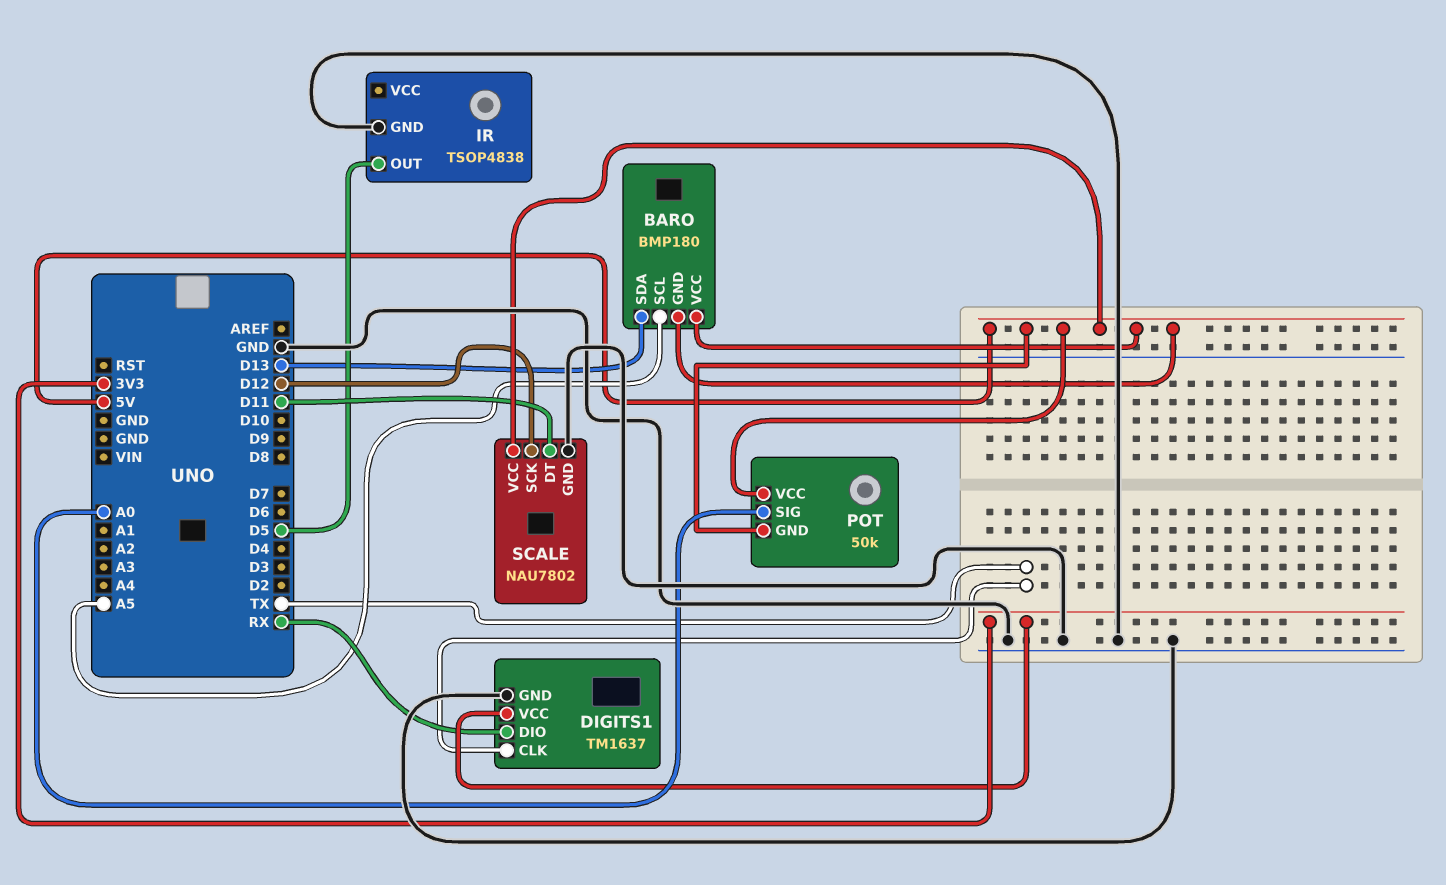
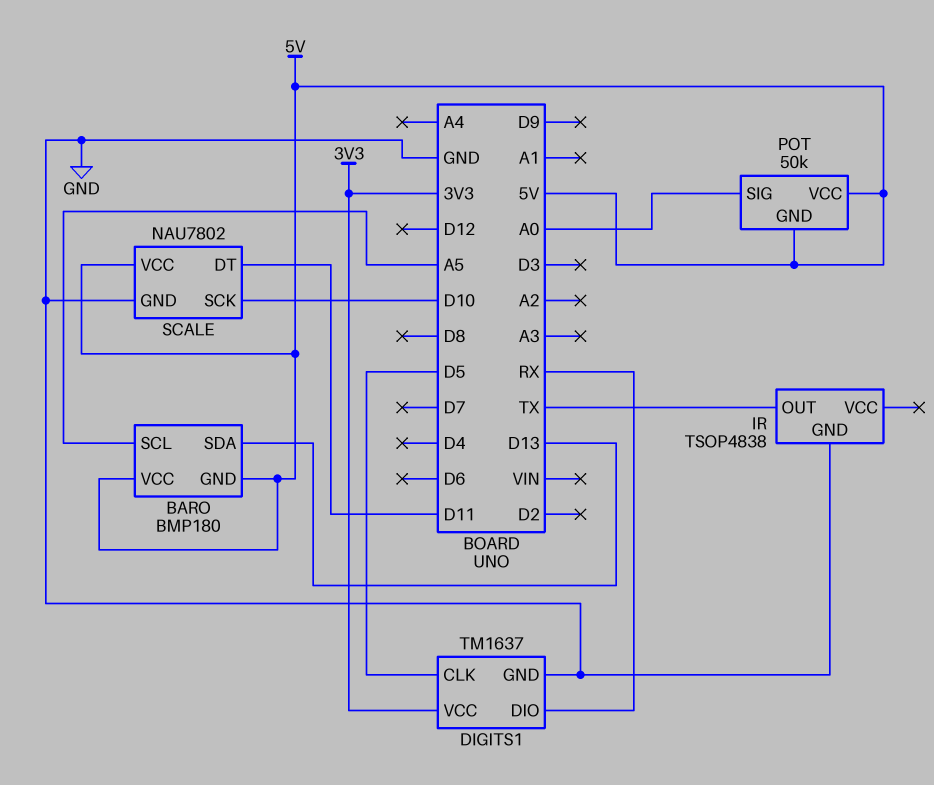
DIGITS1 pin CLK: TX -> D5
IR pin OUT: D5 -> TX
SCALE pin SCK: D12 -> D10

